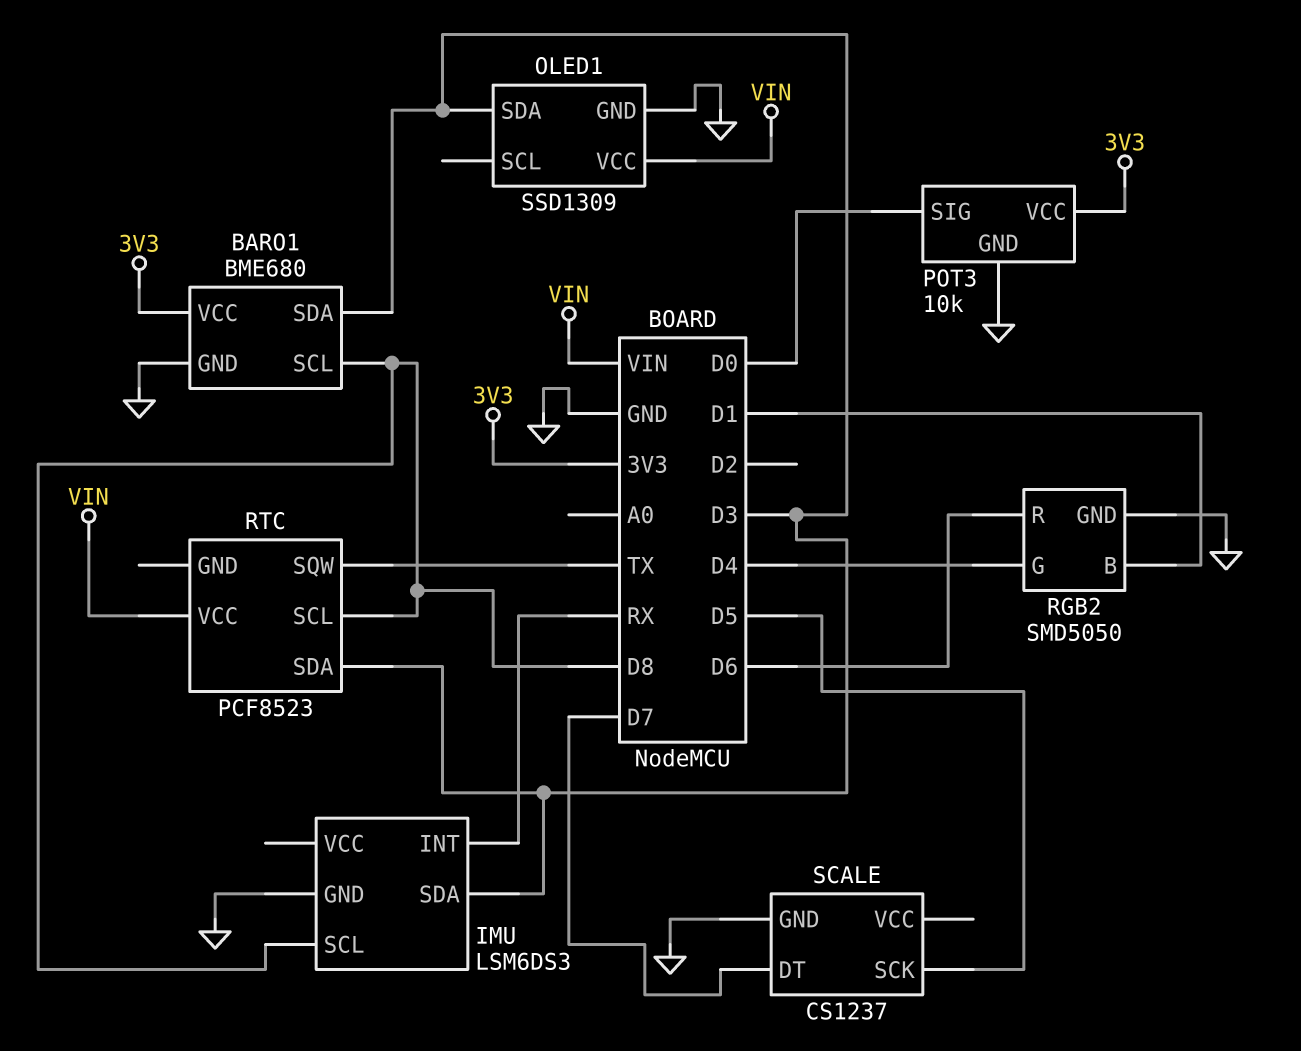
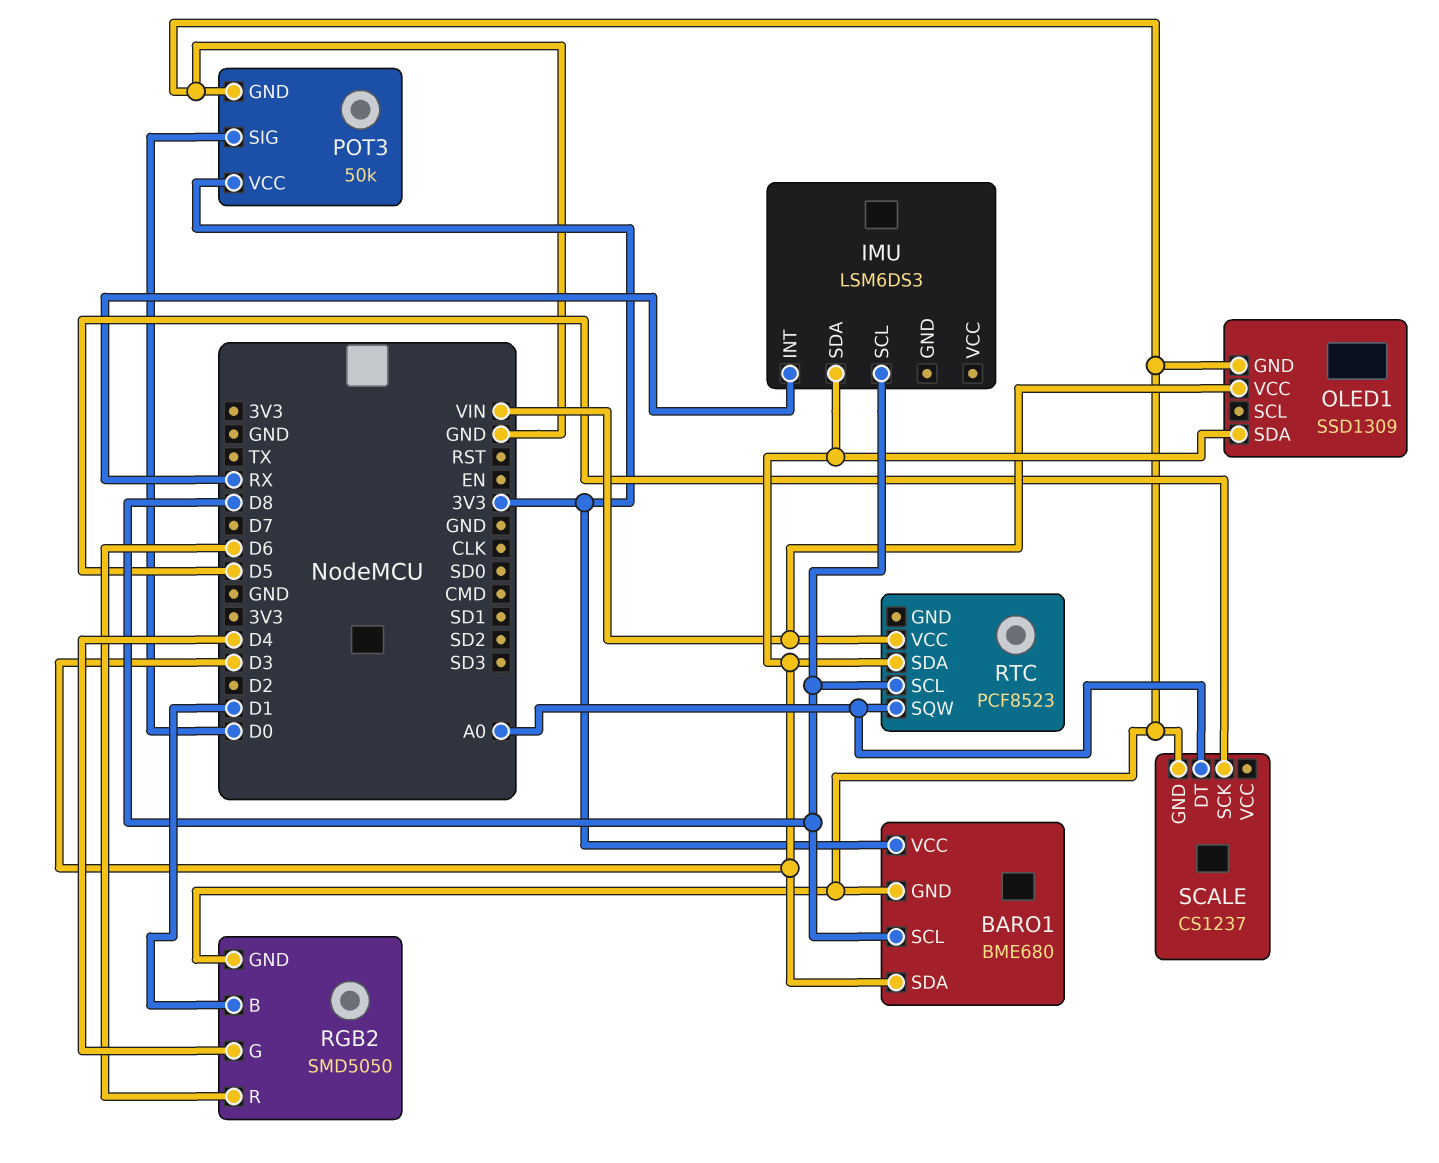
IMU pin GND: GND -> none
POT3: 10k -> 50k
RTC pin SQW: TX -> A0
SCALE pin DT: D7 -> A0

